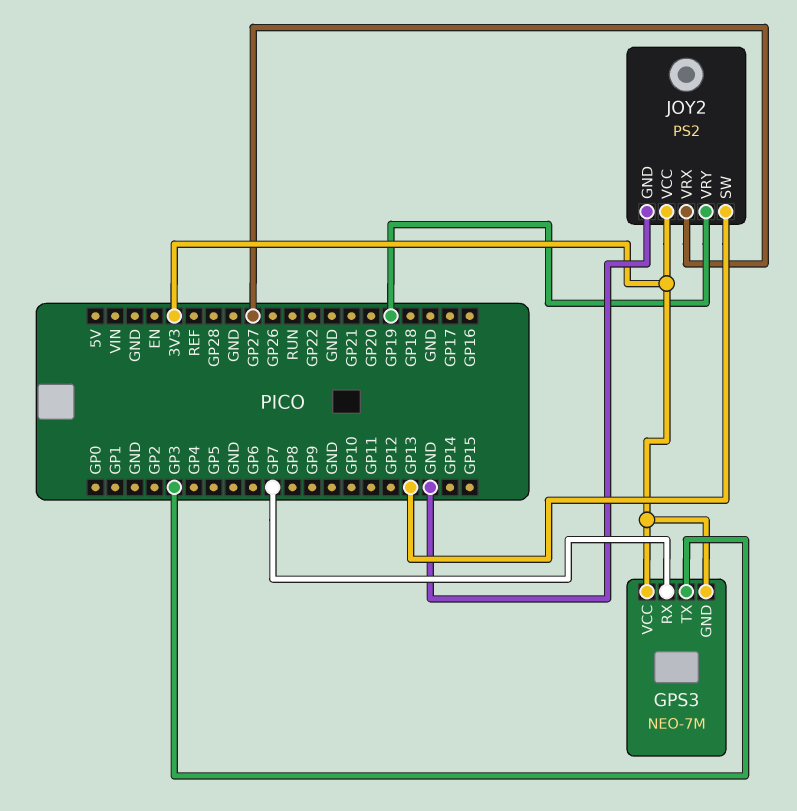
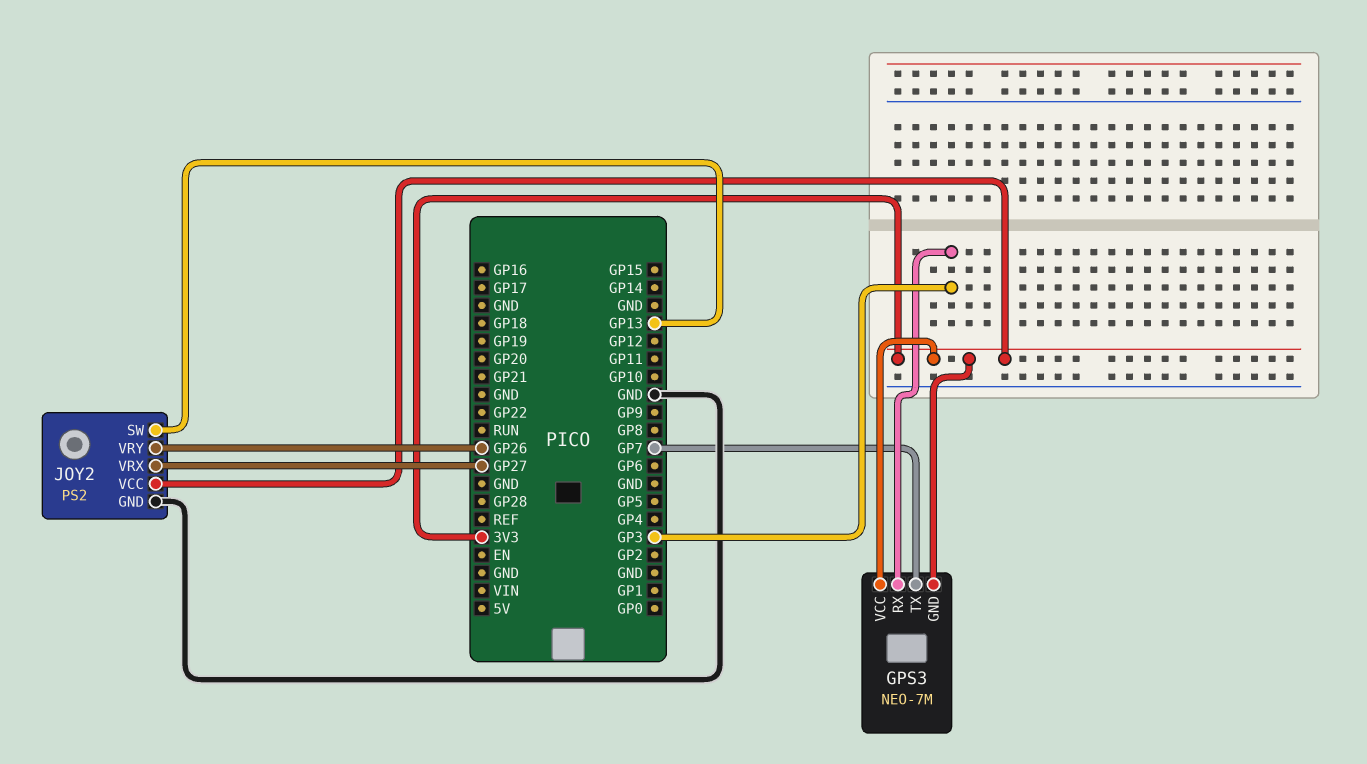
GPS3 pin RX: GP7 -> GP3
GPS3 pin TX: GP3 -> GP7
JOY2 pin VRY: GP19 -> GP26

